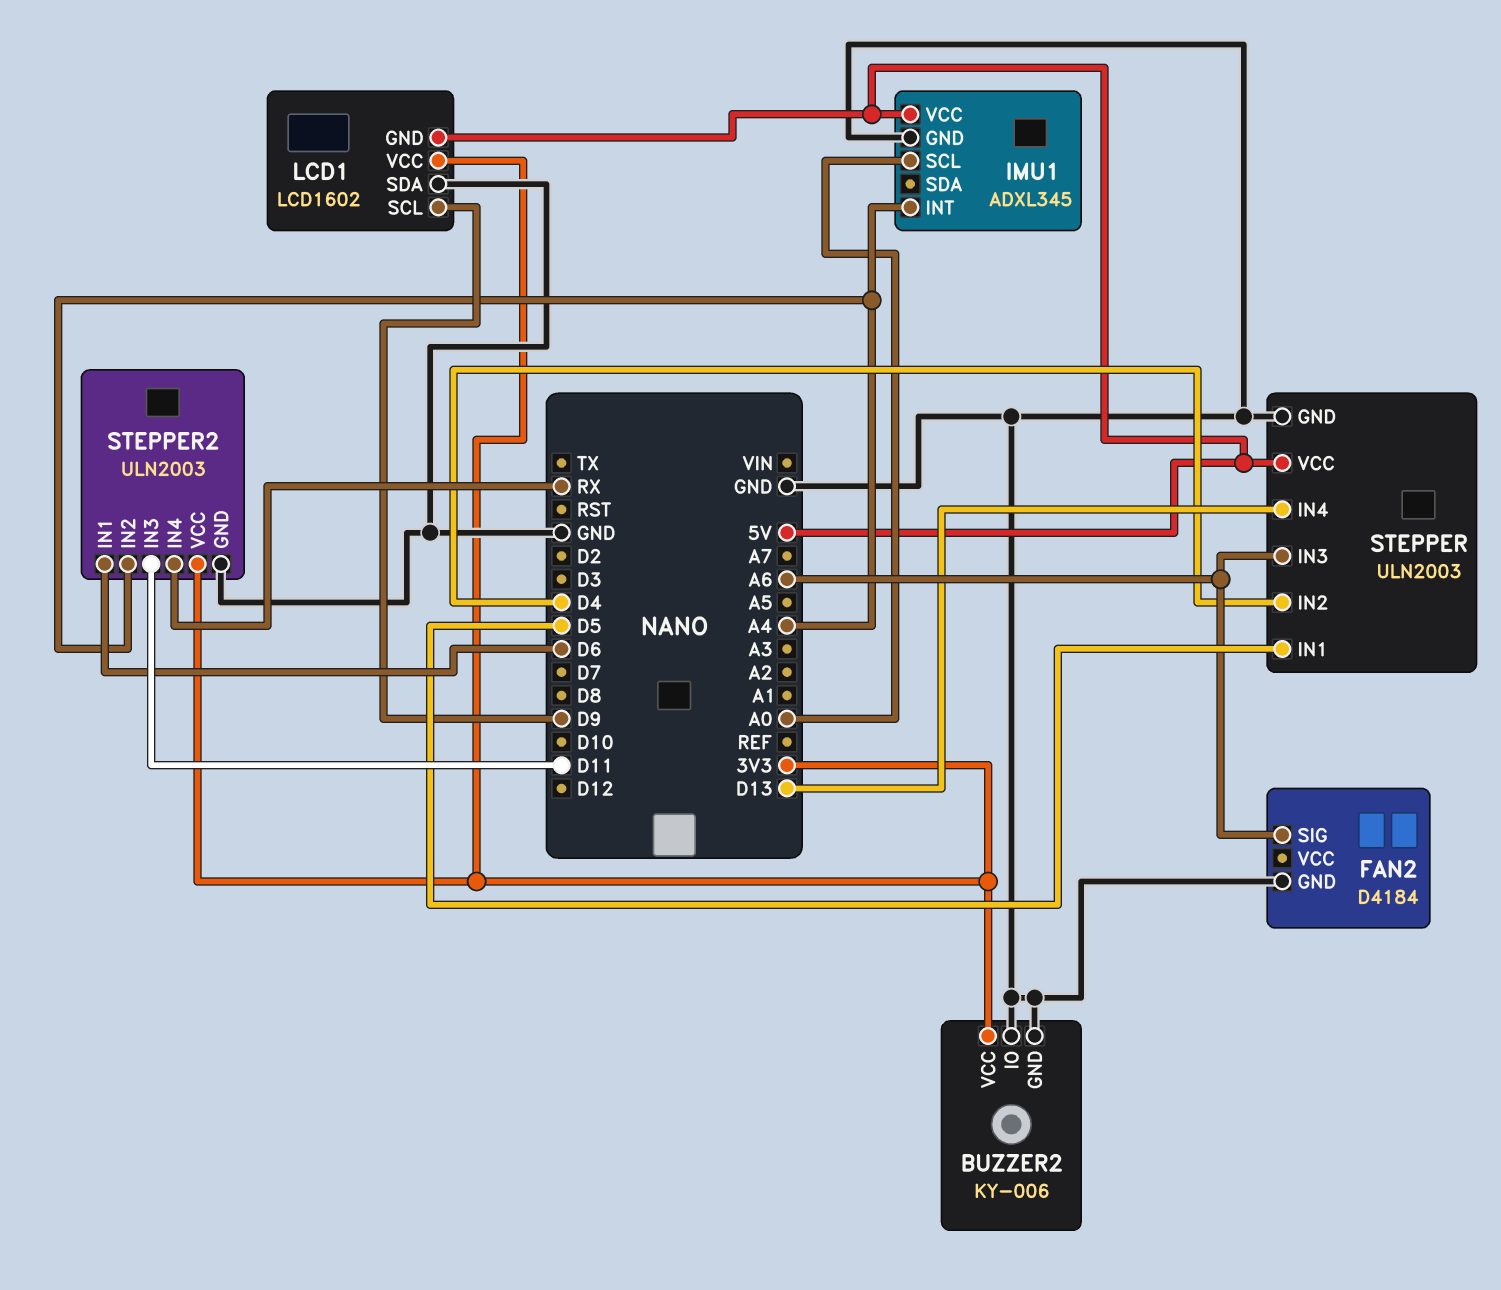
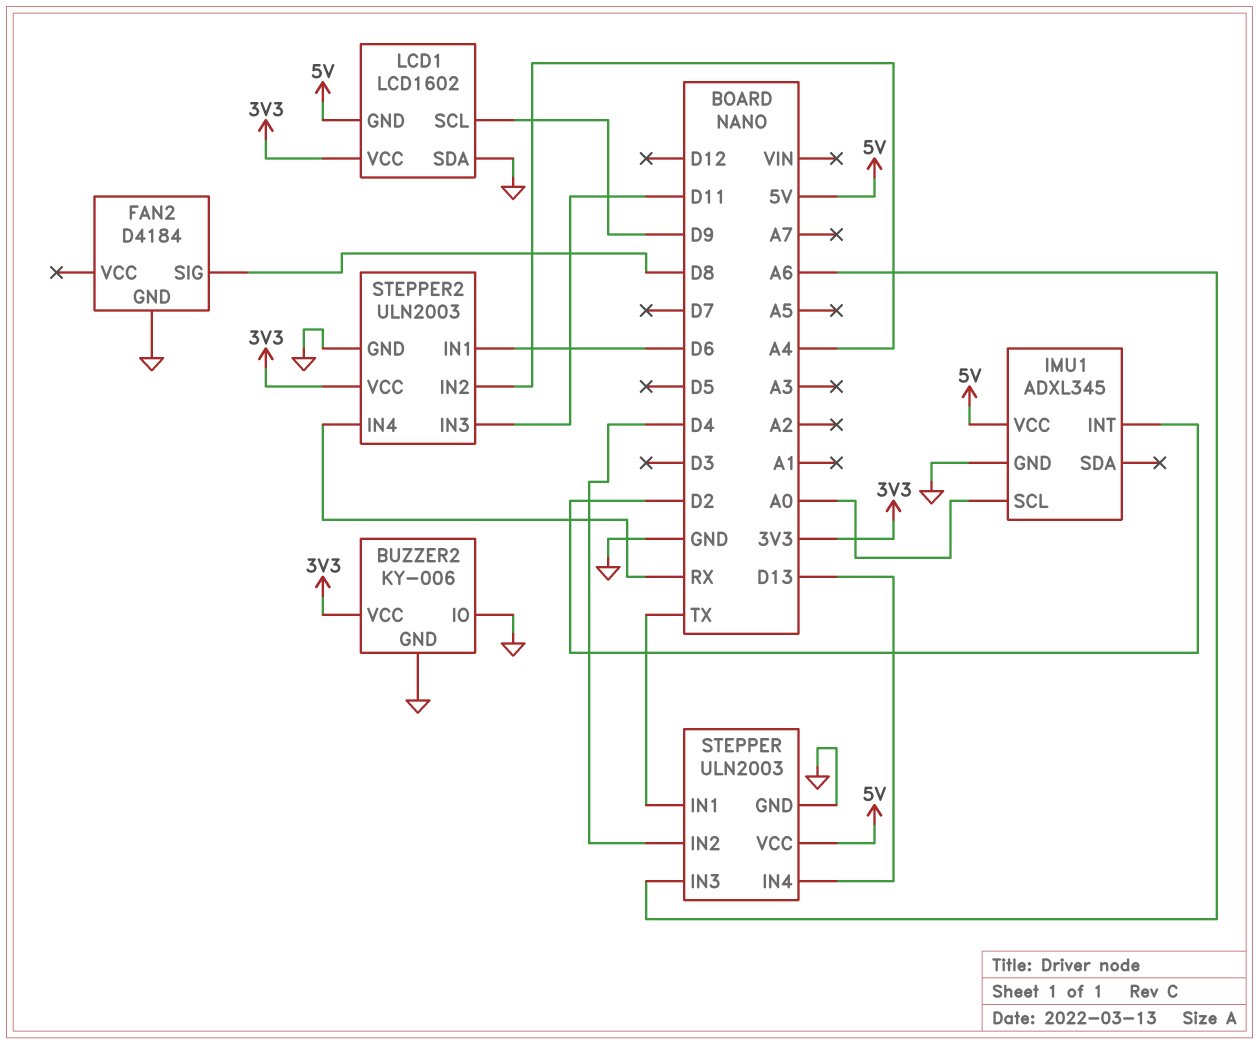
FAN2 pin SIG: A6 -> D8
IMU1 pin INT: A4 -> D2
STEPPER pin IN1: D5 -> TX

